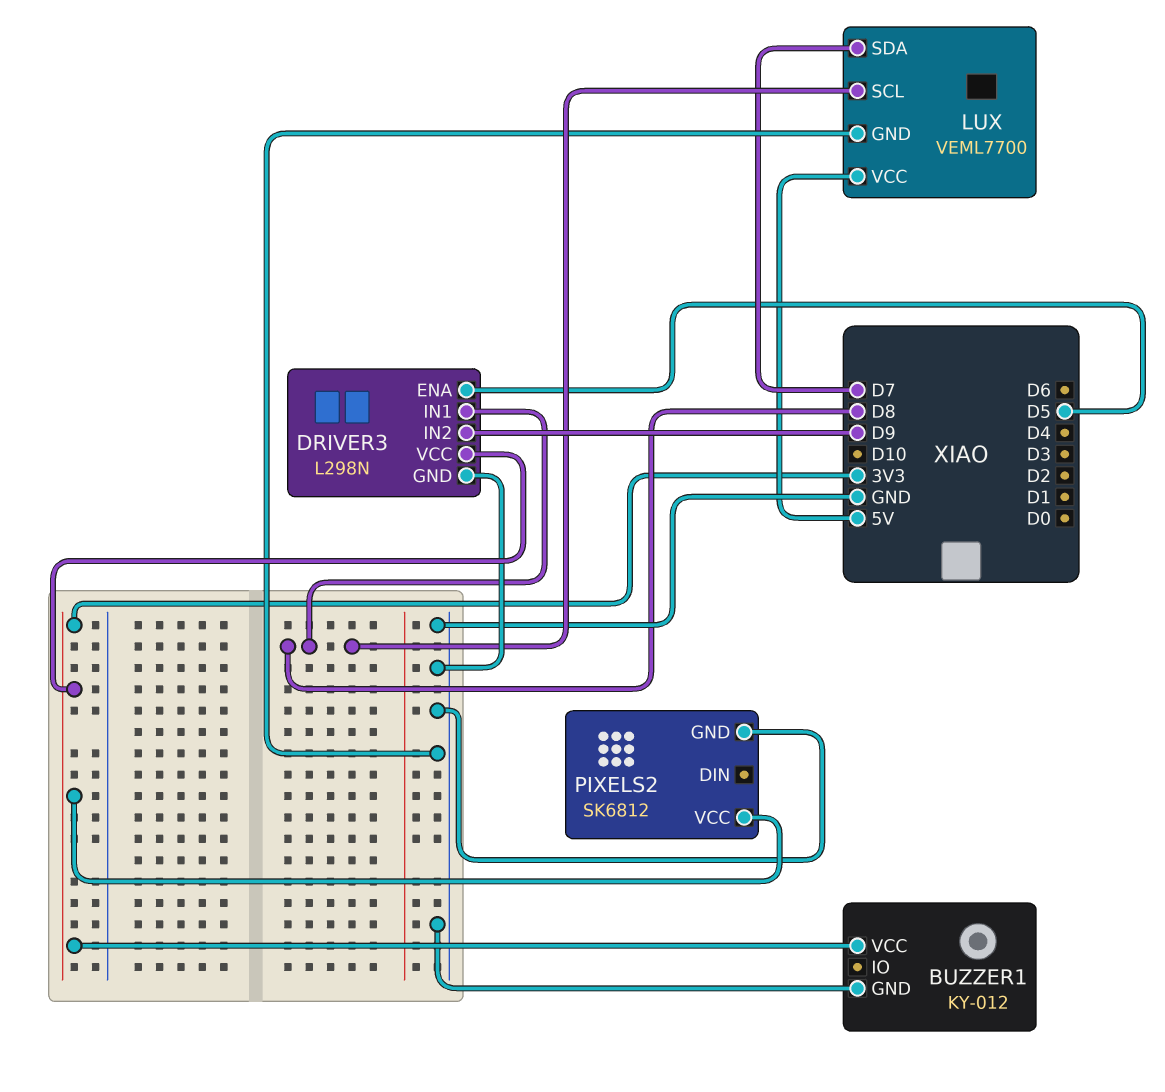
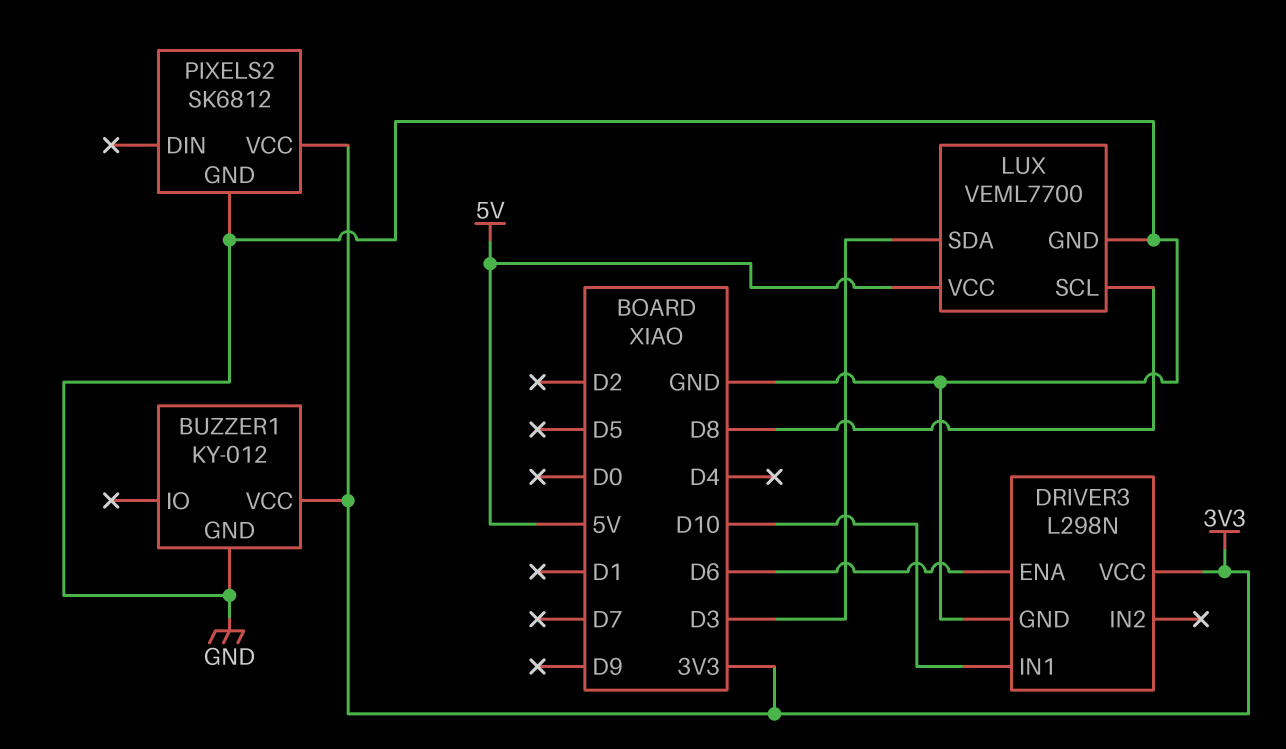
DRIVER3 pin ENA: D5 -> D6
DRIVER3 pin IN1: D8 -> D10
DRIVER3 pin IN2: D9 -> none
LUX pin SDA: D7 -> D3

